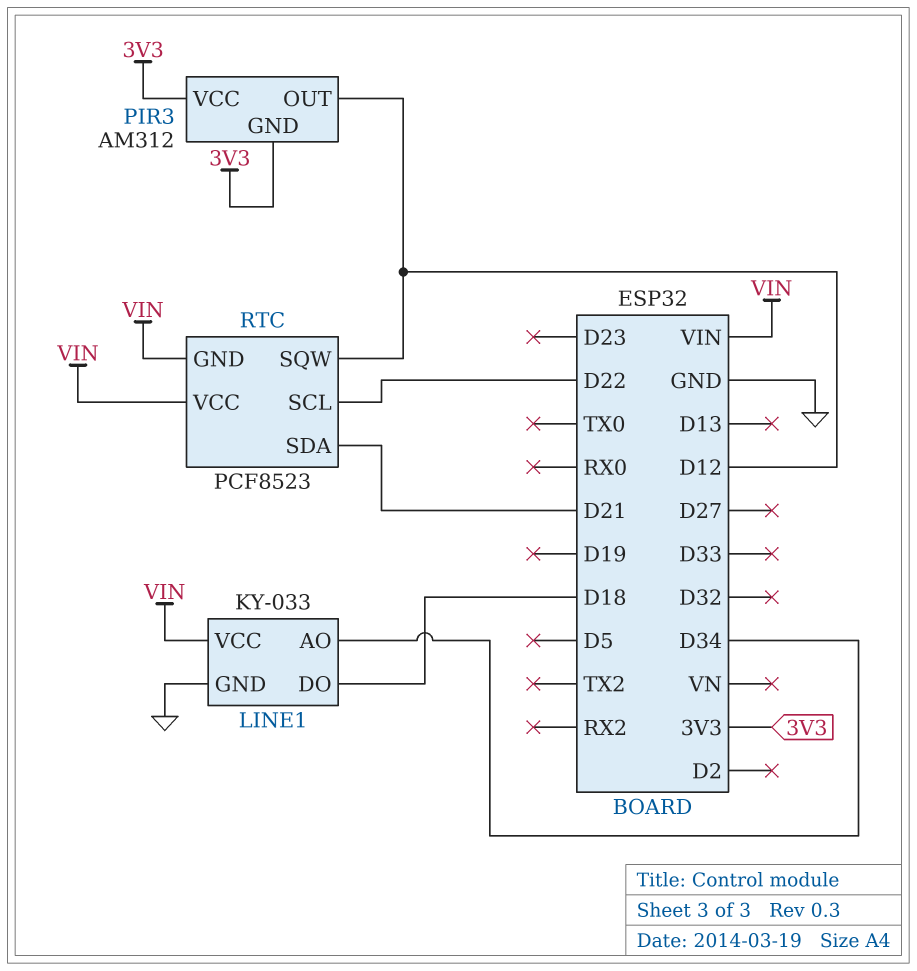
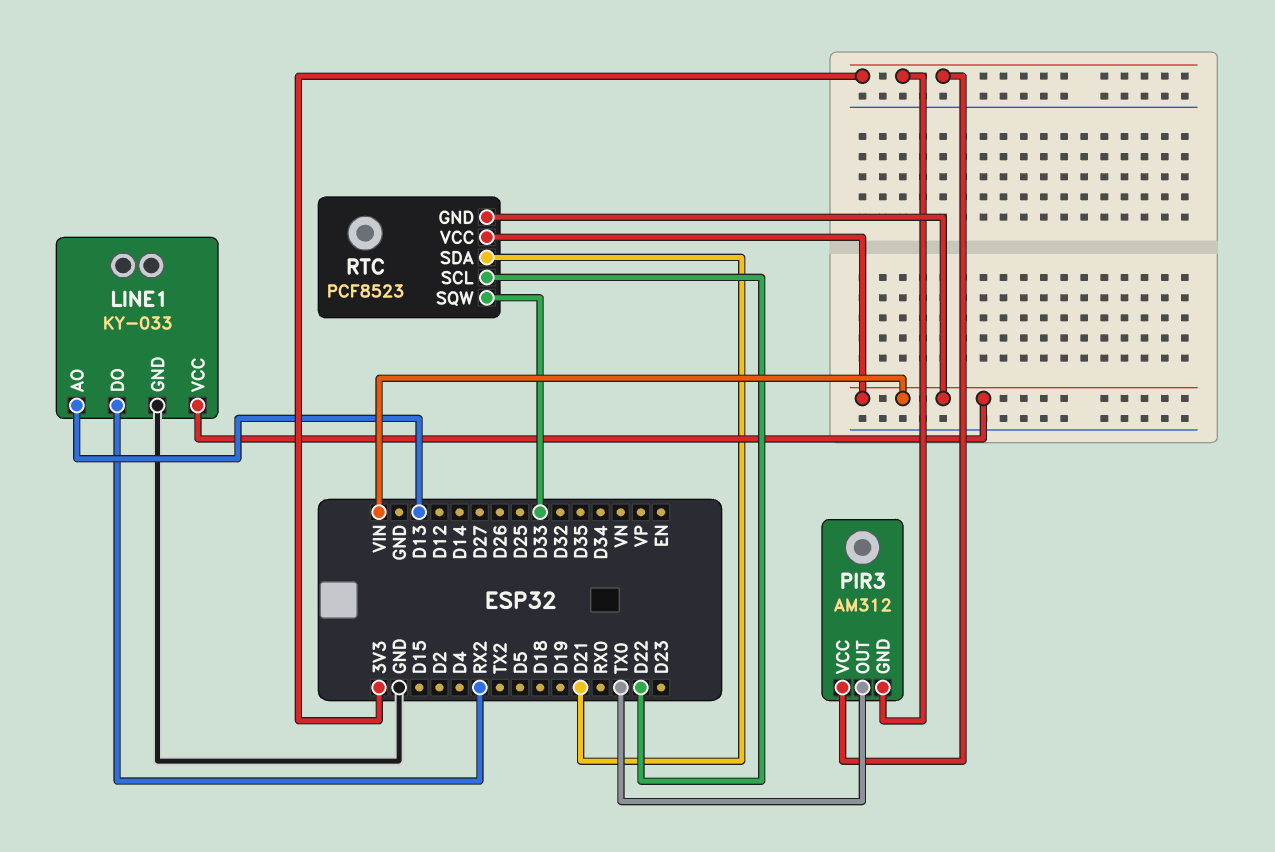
LINE1 pin AO: D34 -> D13
LINE1 pin DO: D18 -> RX2
PIR3 pin OUT: D12 -> TX0
RTC pin SQW: D12 -> D33

